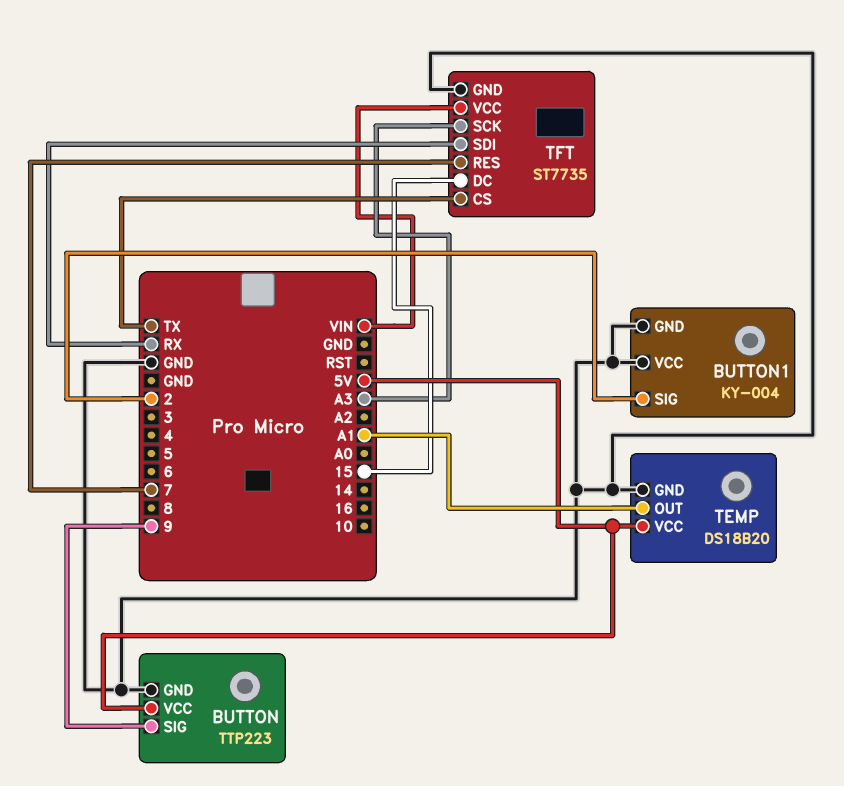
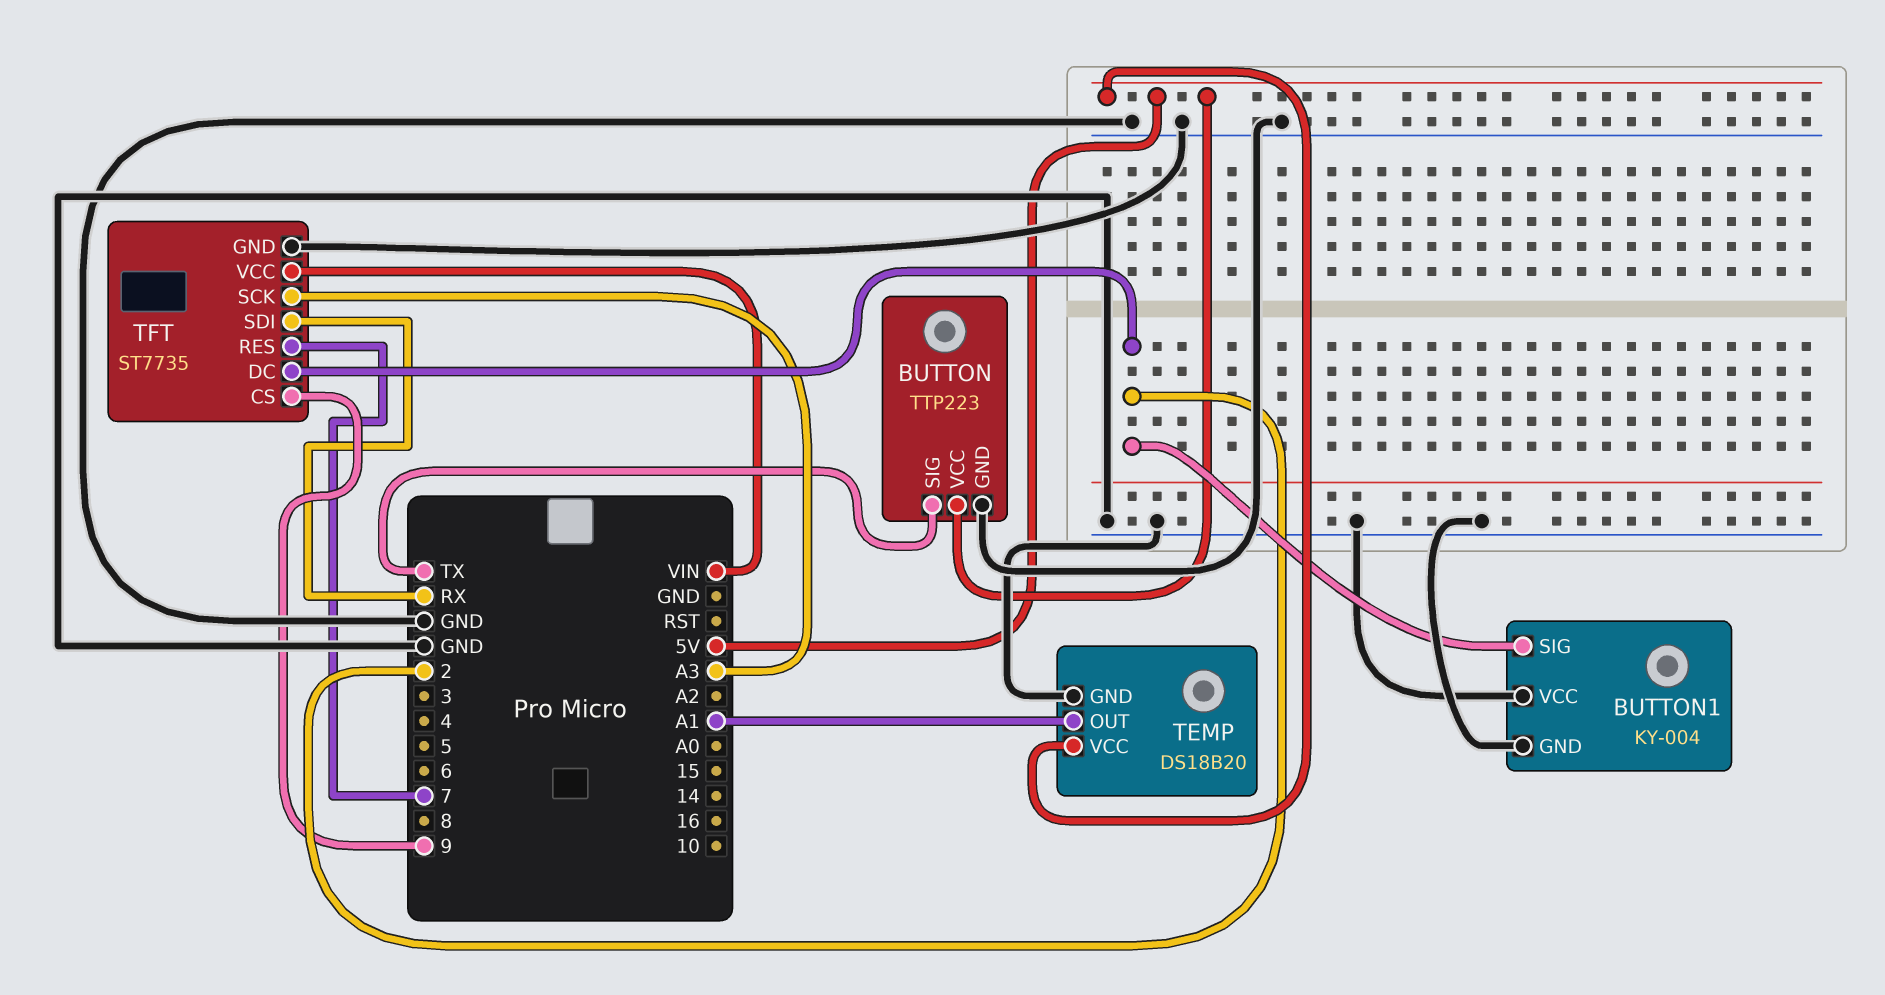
BUTTON pin SIG: 9 -> TX
TFT pin CS: TX -> 9
TFT pin DC: 15 -> 2

